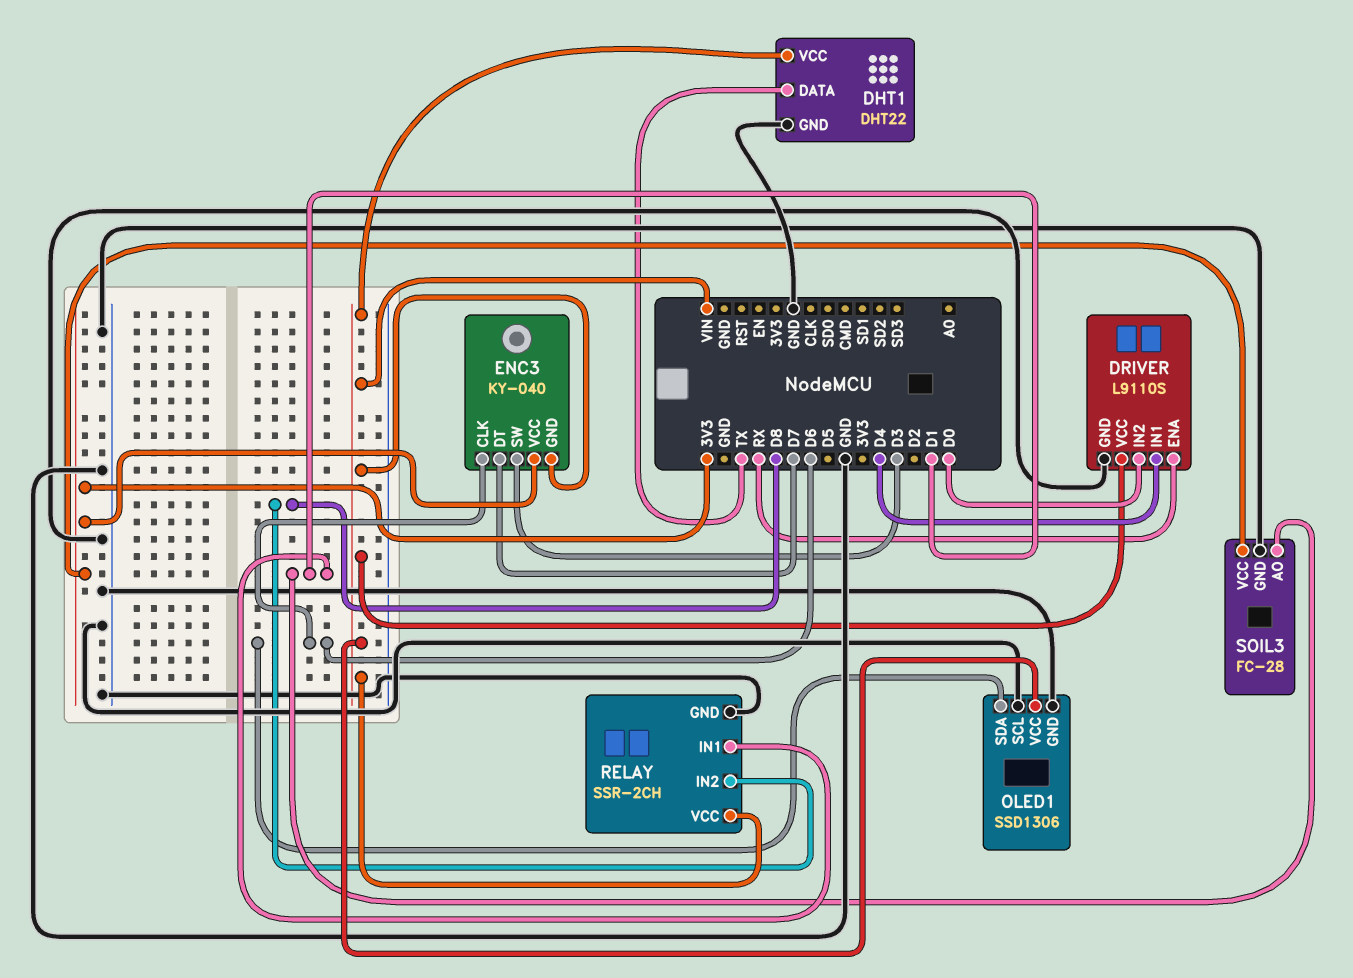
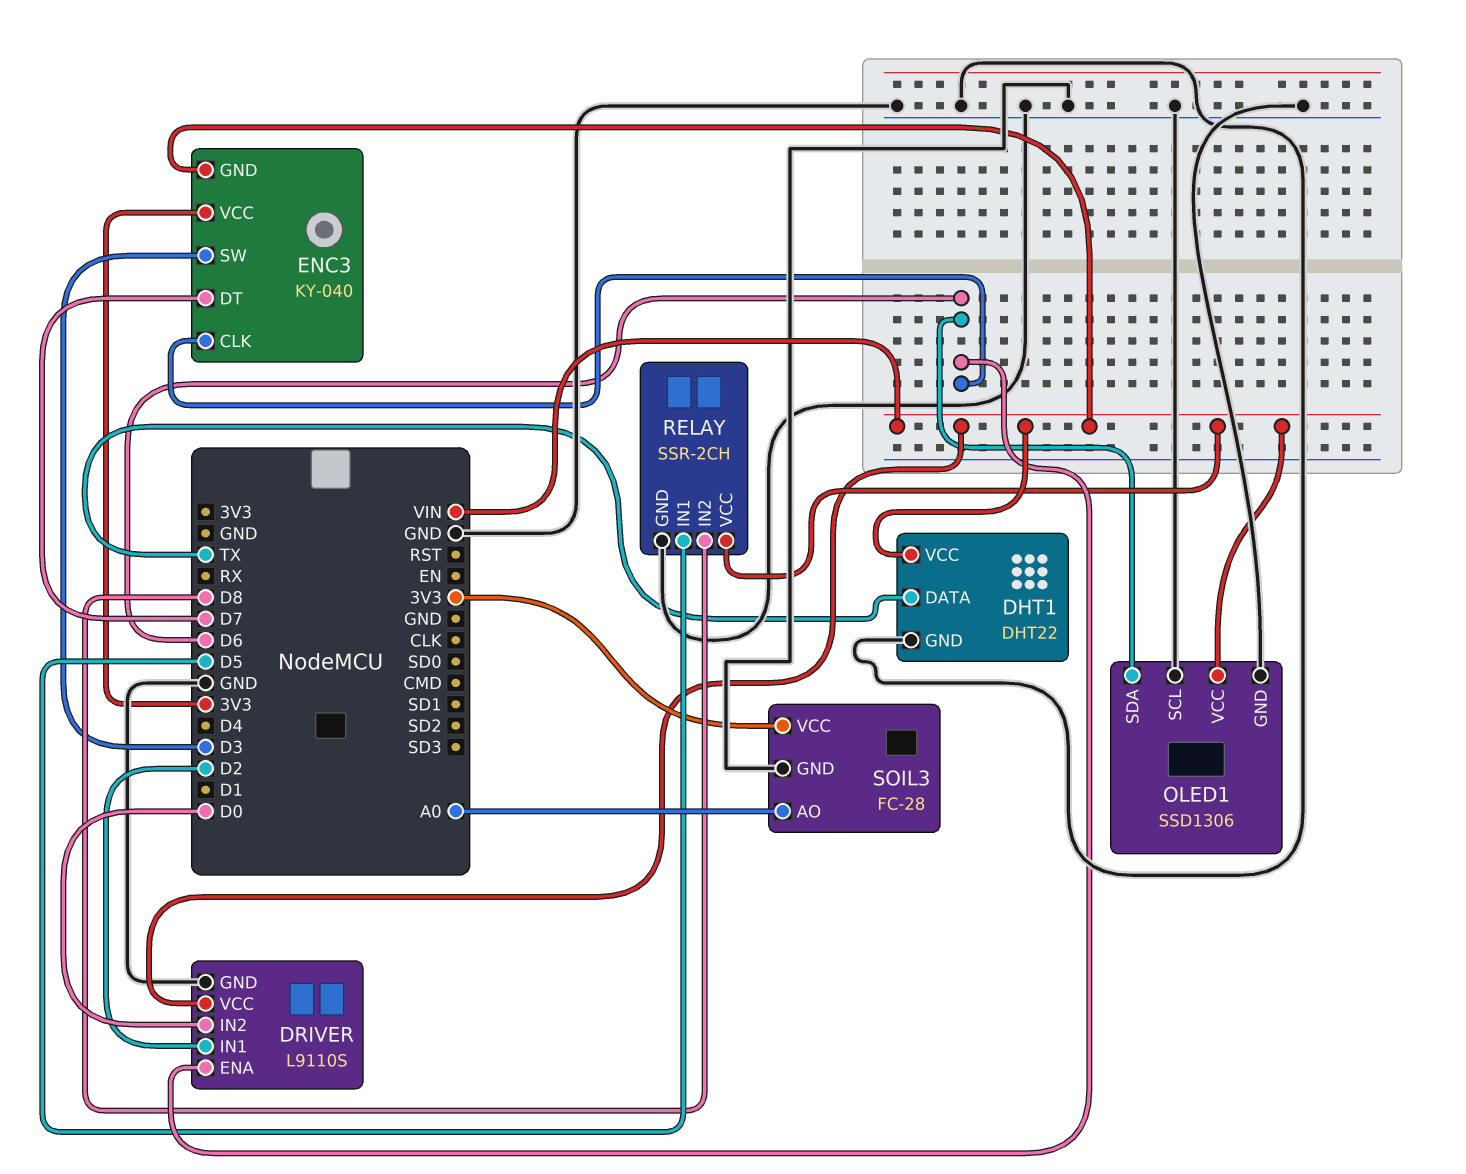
DRIVER pin ENA: RX -> D6
DRIVER pin IN1: D4 -> D2
RELAY pin IN1: D1 -> D5
SOIL3 pin AO: D1 -> A0

